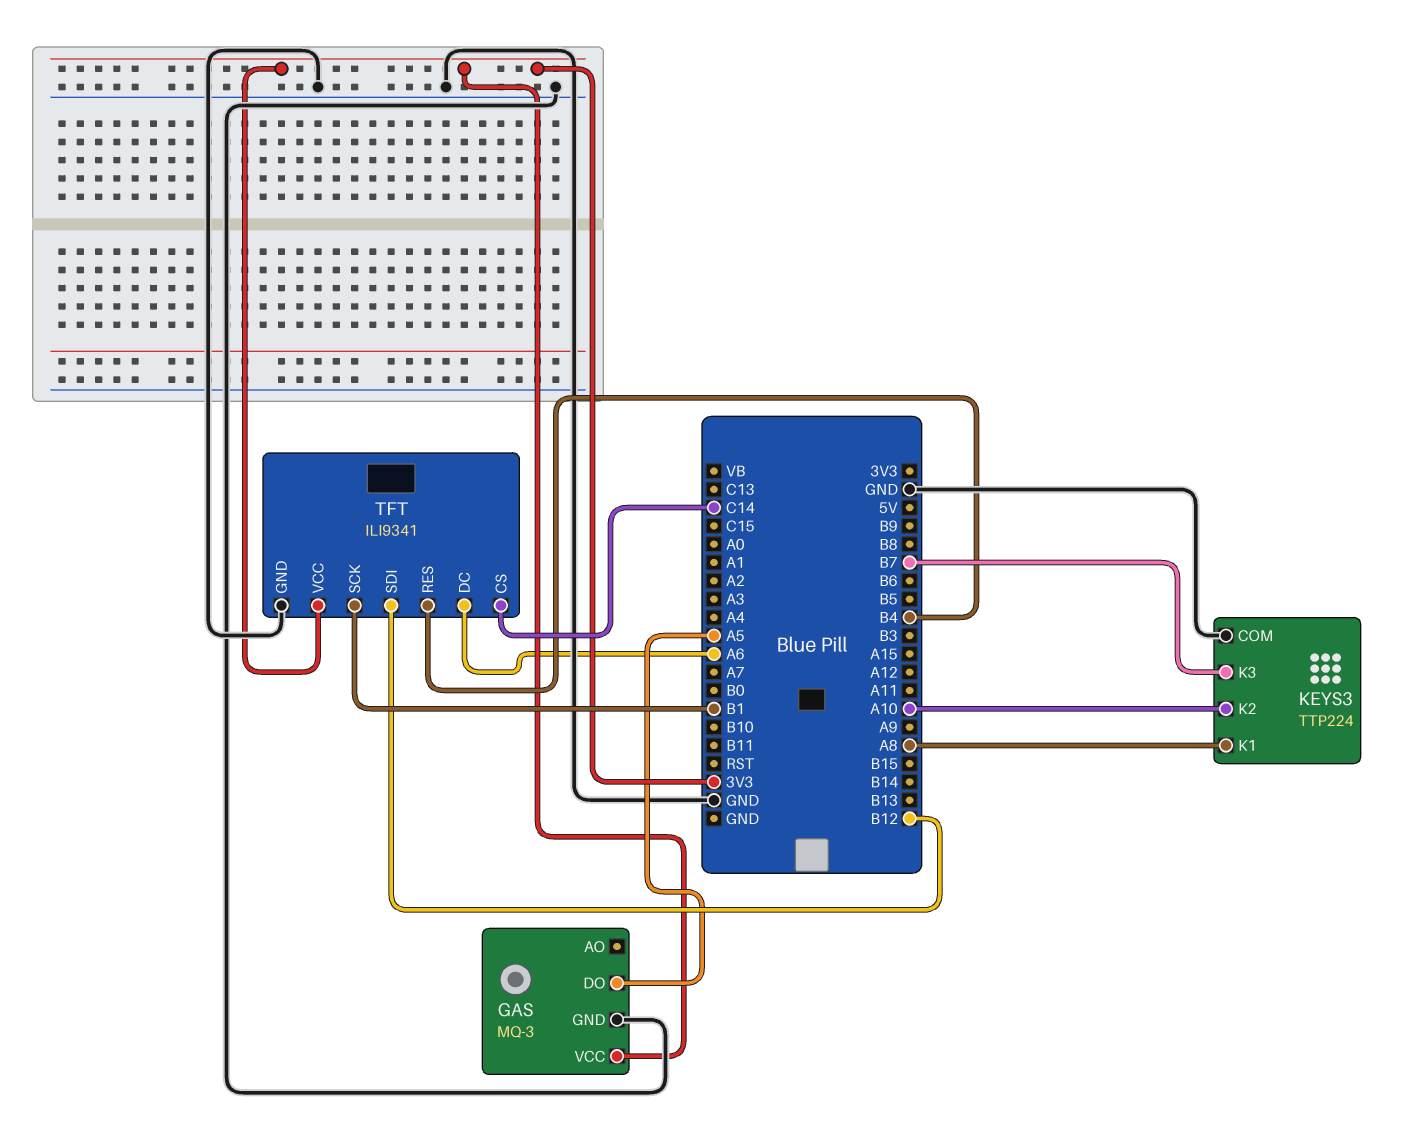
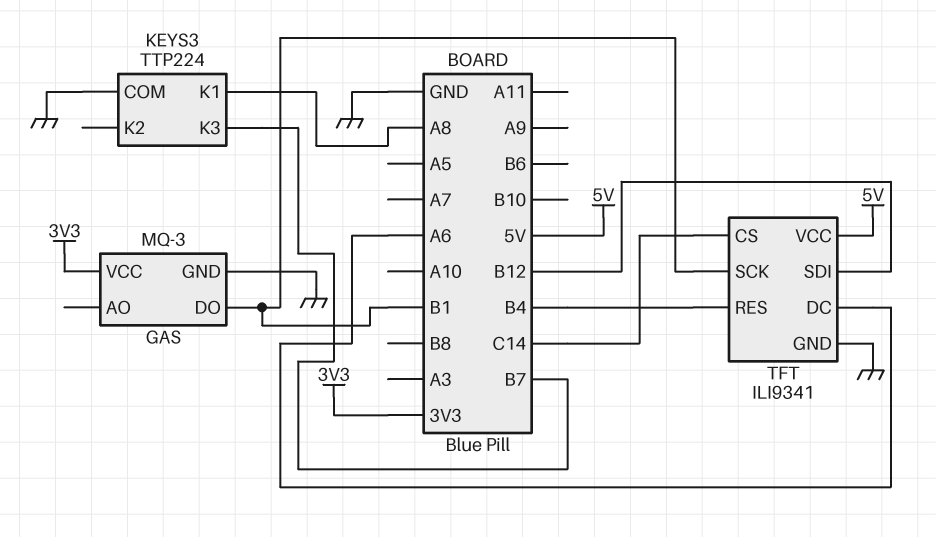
GAS pin DO: A5 -> B1
KEYS3 pin K2: A10 -> none
TFT pin VCC: 3V3 -> 5V

